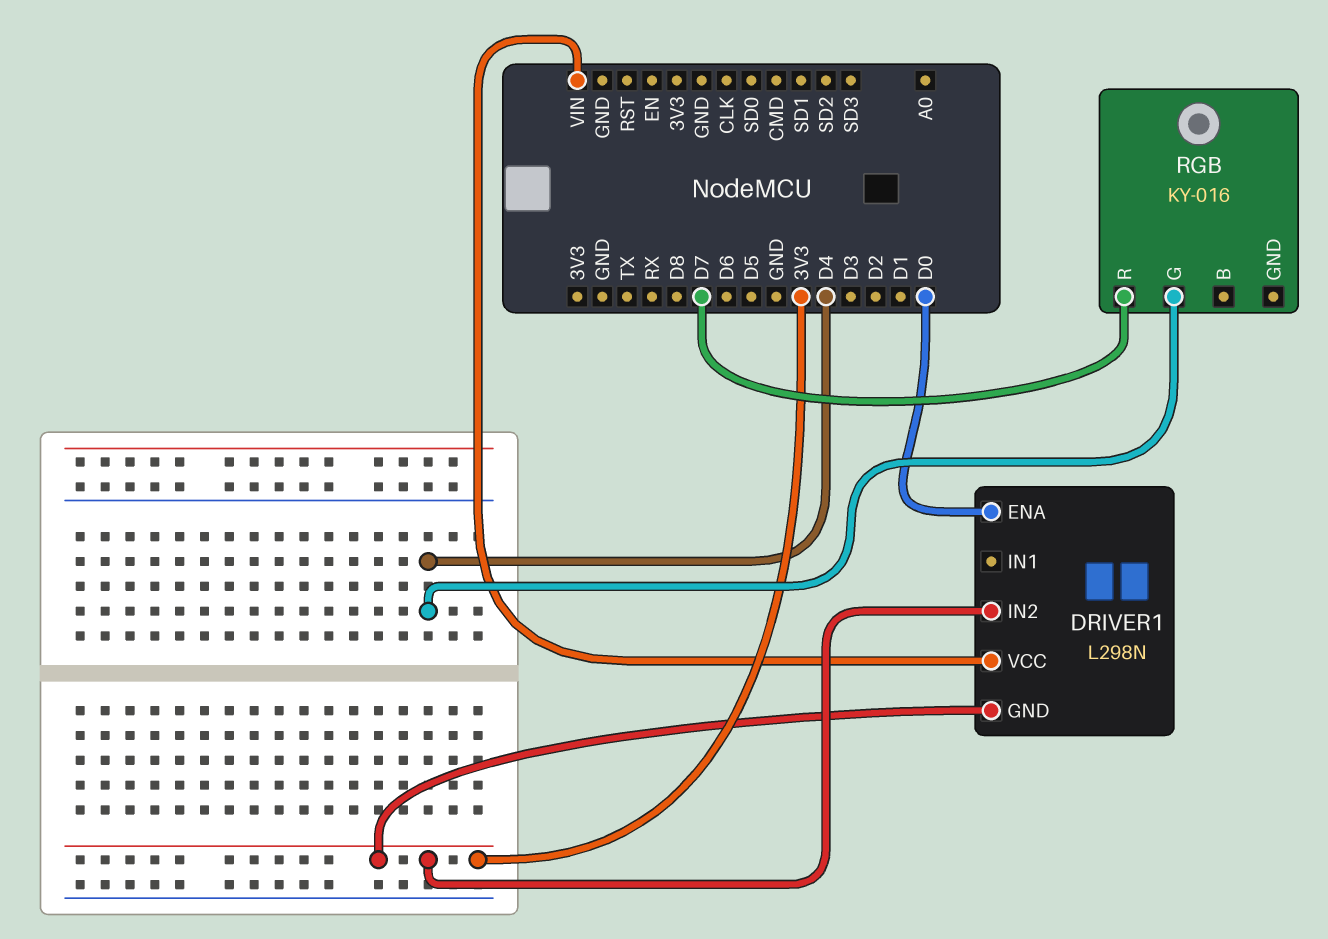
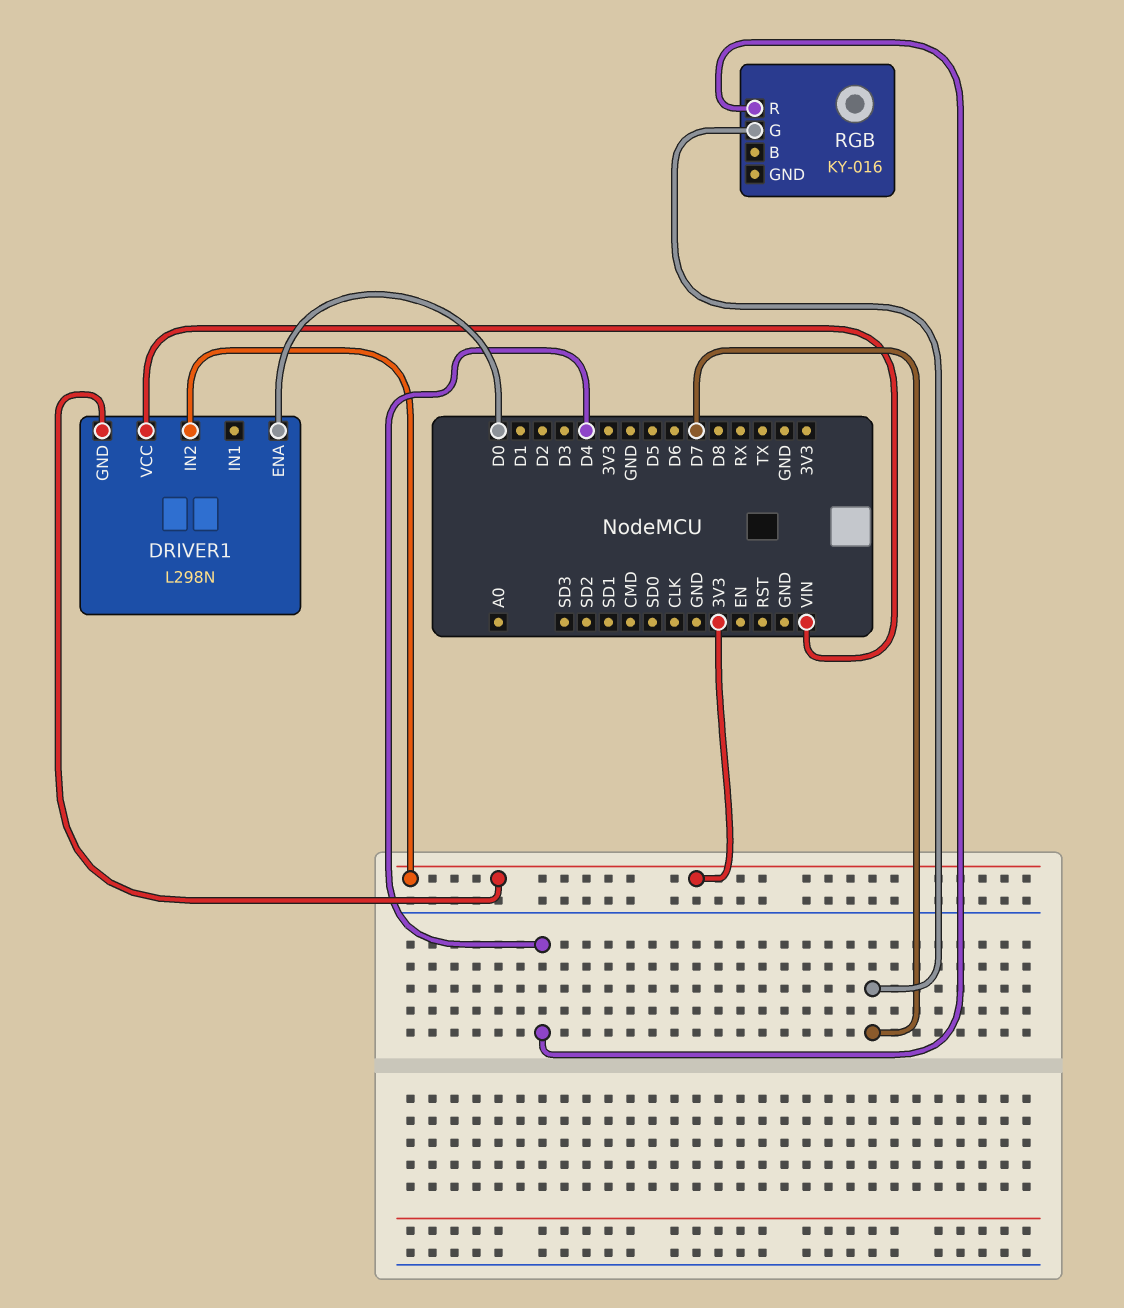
RGB pin G: D4 -> D7
RGB pin R: D7 -> D4

